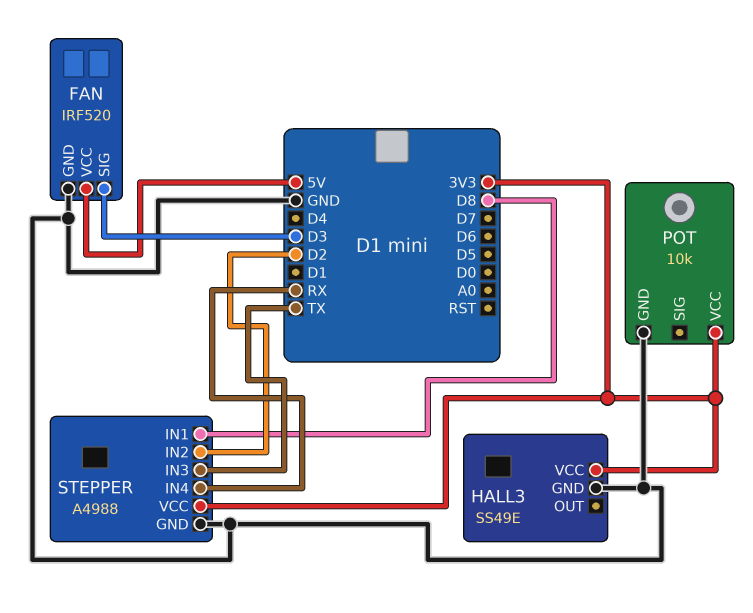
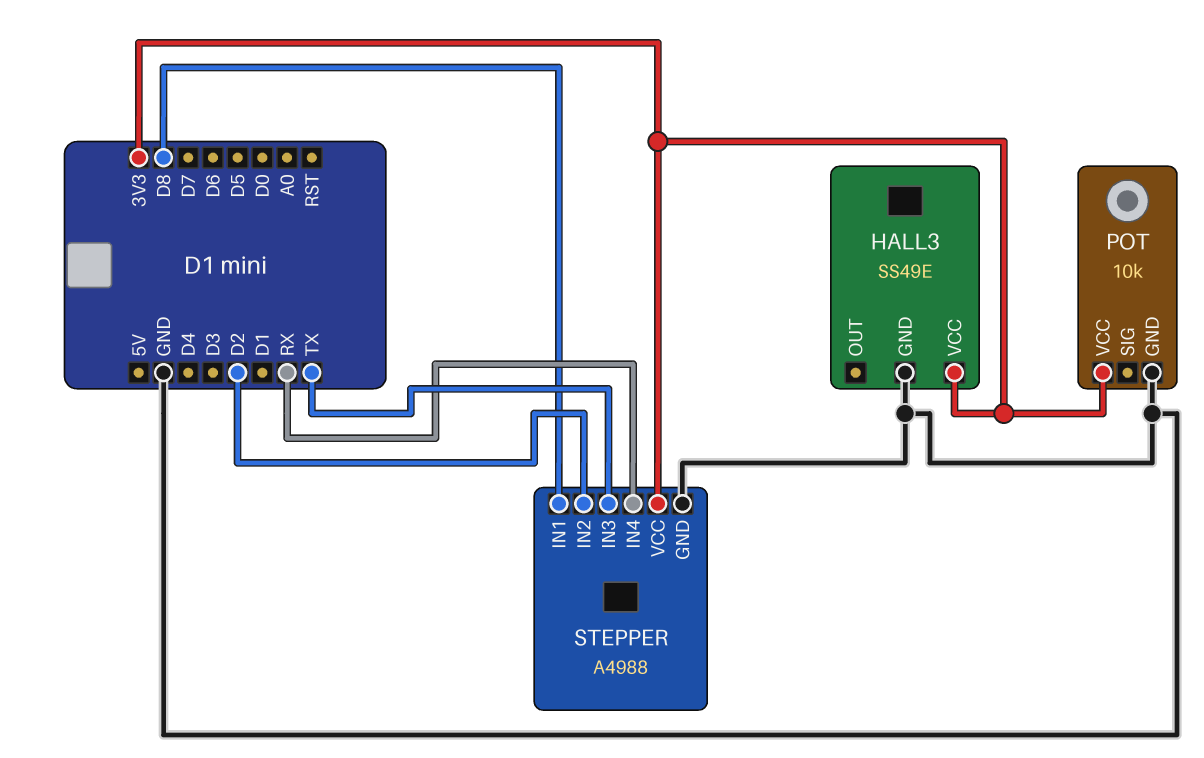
FAN: IRF520 -> none
FAN pin GND: GND -> none
FAN pin SIG: D3 -> none
FAN pin VCC: 5V -> none

